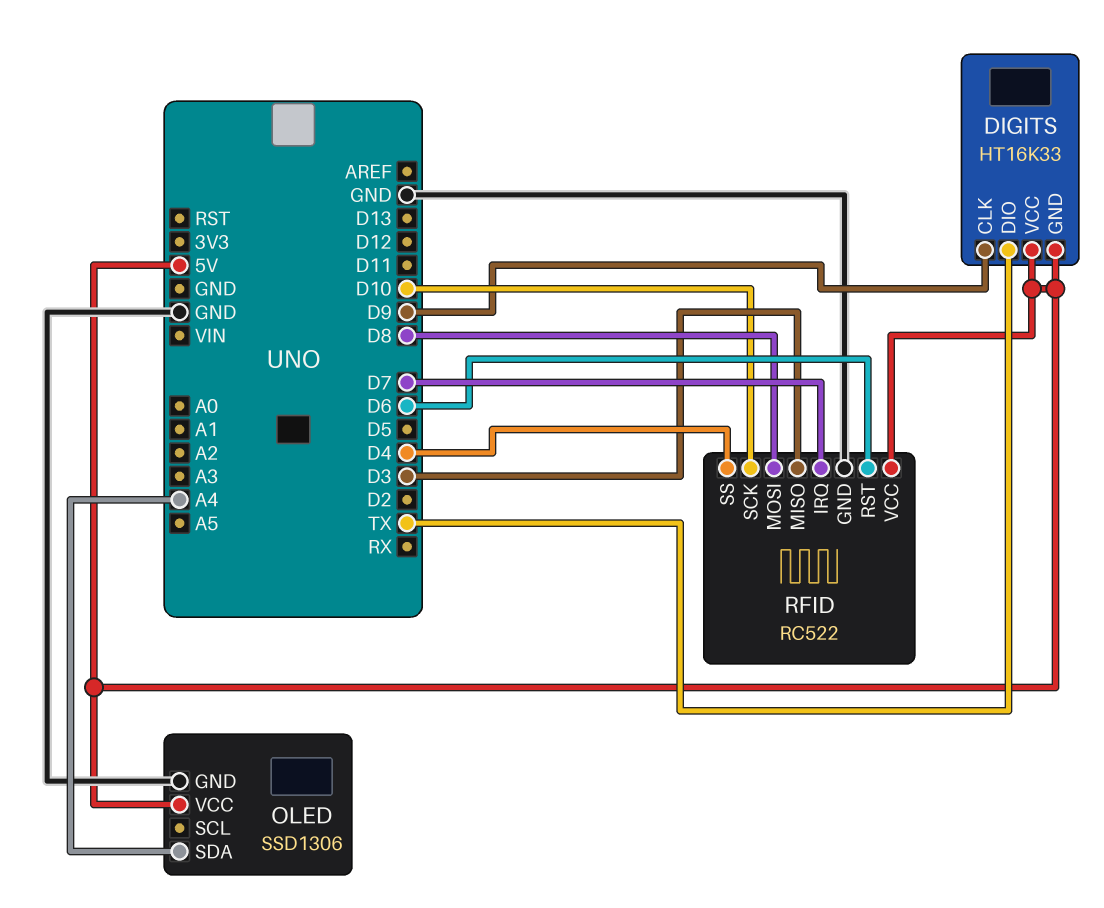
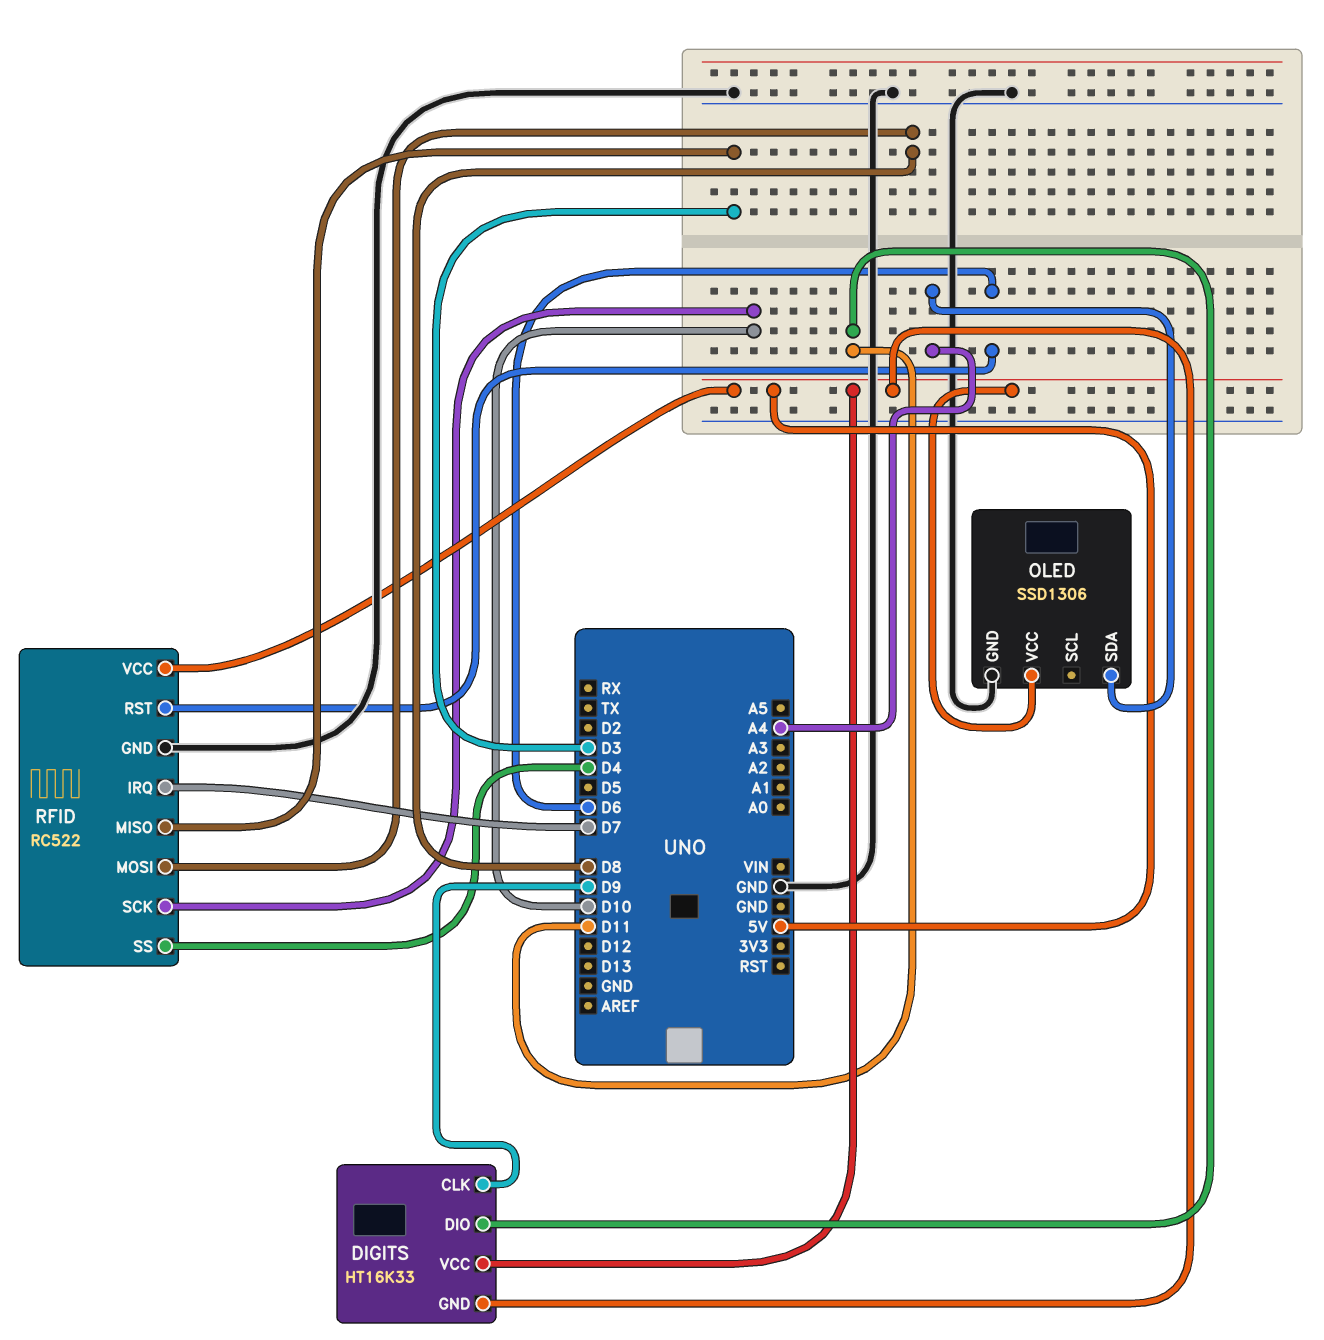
DIGITS pin DIO: TX -> D11

